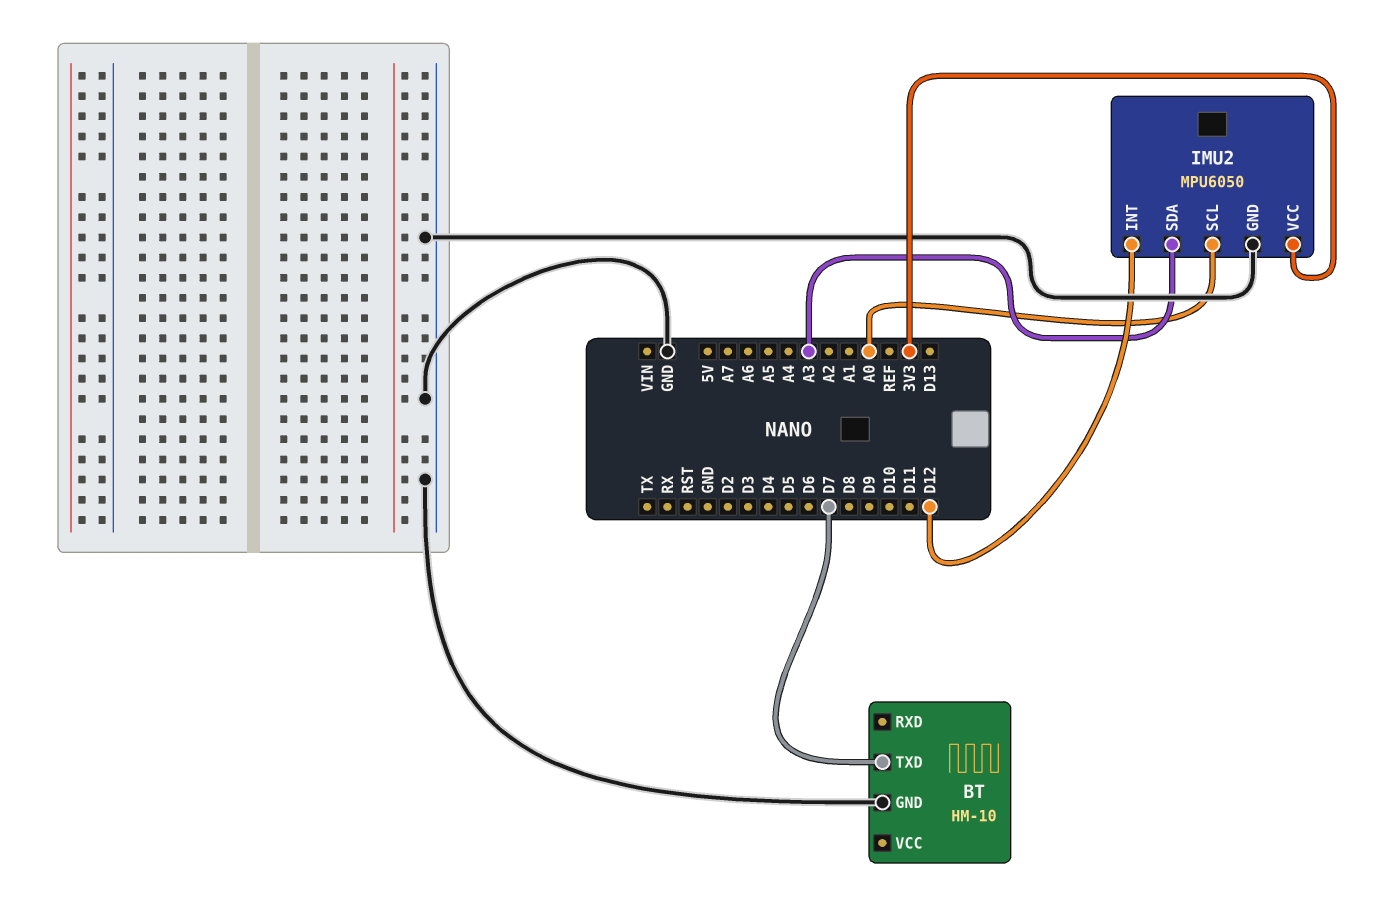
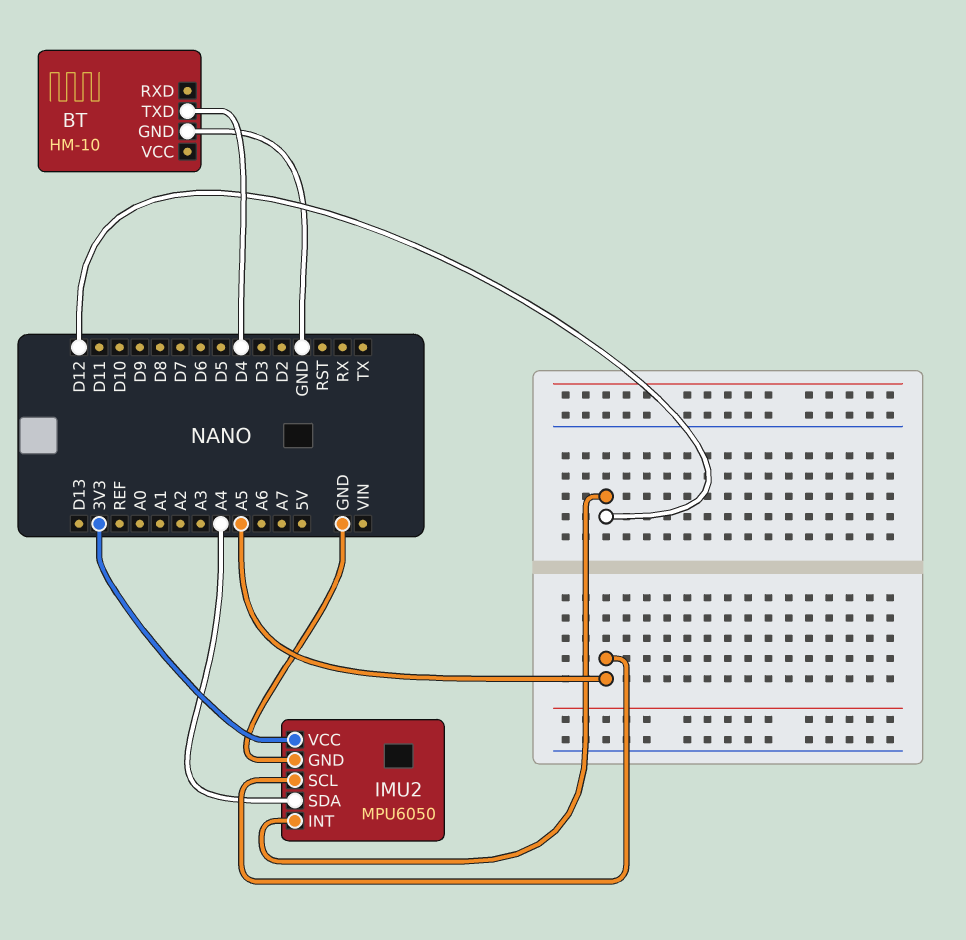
BT pin TXD: D7 -> D4
IMU2 pin SCL: A0 -> A5
IMU2 pin SDA: A3 -> A4

